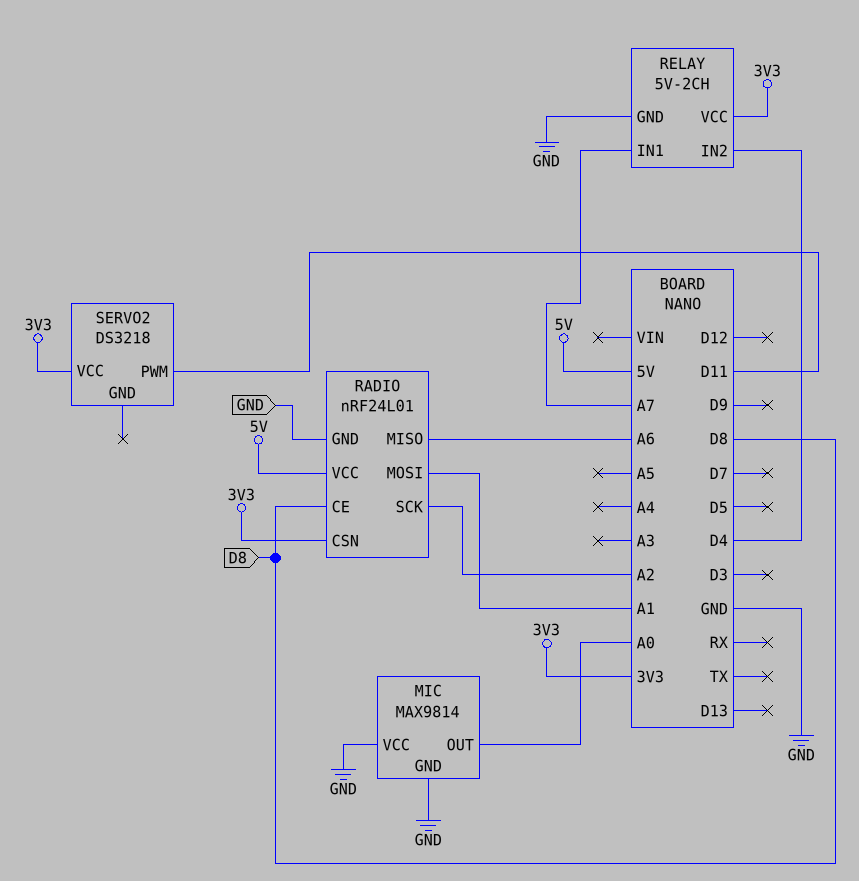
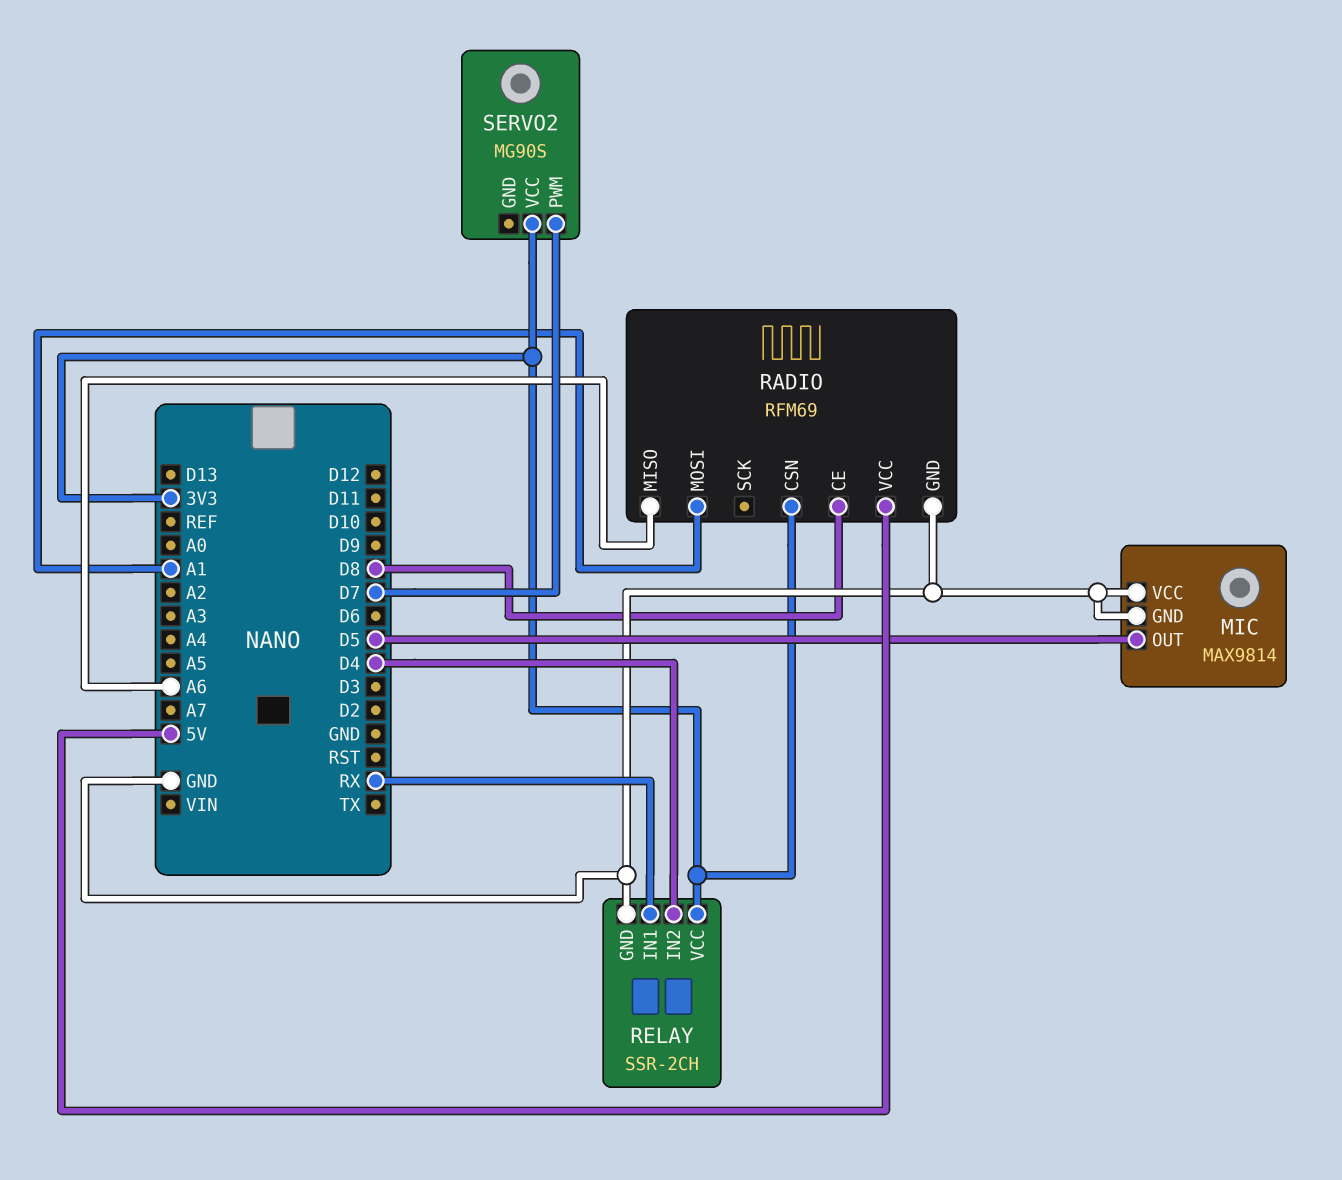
MIC pin OUT: A0 -> D5
RADIO: nRF24L01 -> RFM69
RADIO pin SCK: A2 -> none
RELAY: 5V-2CH -> SSR-2CH
RELAY pin IN1: A7 -> RX
SERVO2: DS3218 -> MG90S
SERVO2 pin PWM: D11 -> D7

